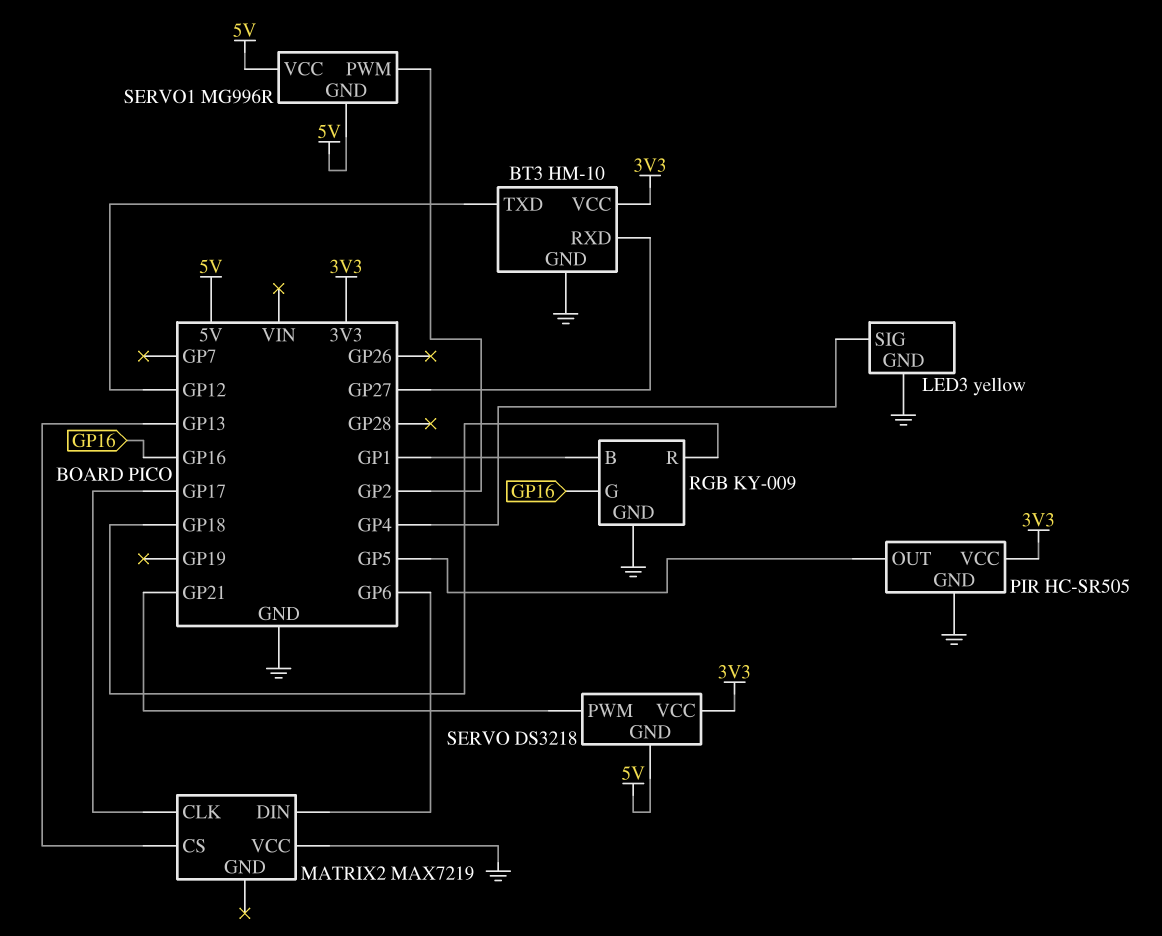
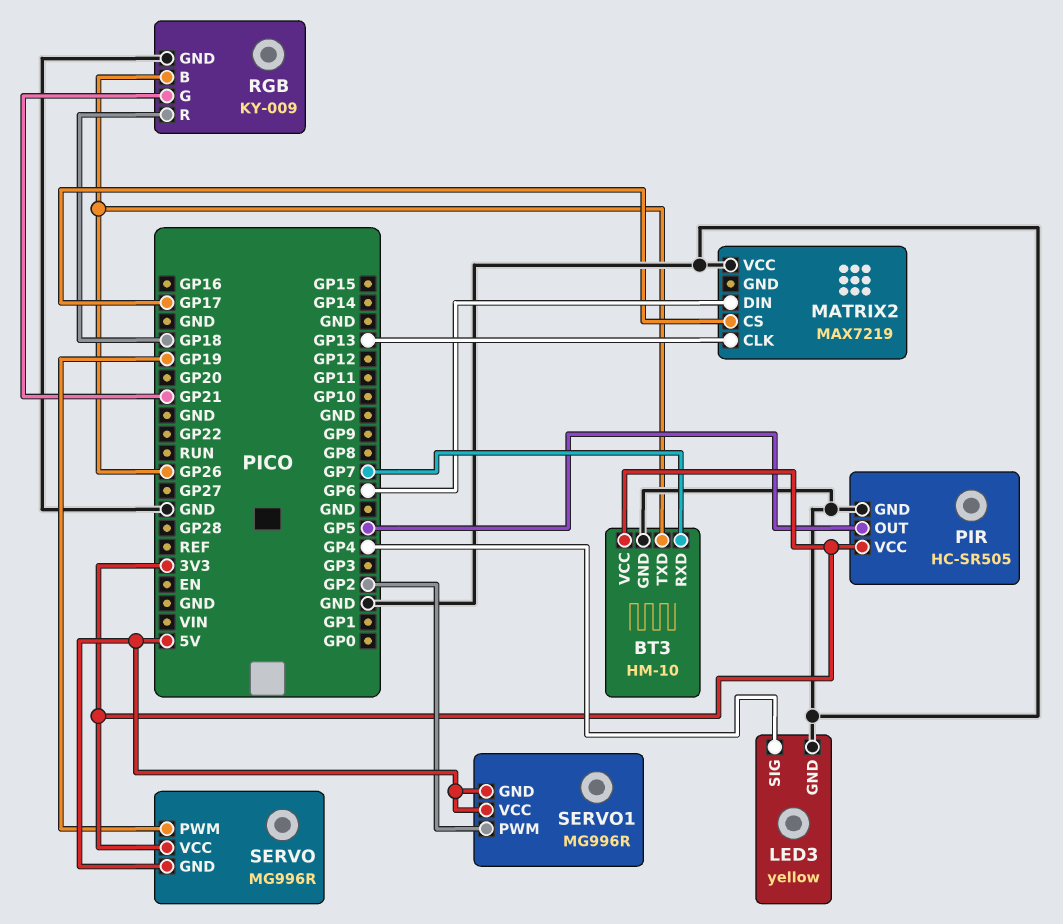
BT3 pin RXD: GP27 -> GP7
BT3 pin TXD: GP12 -> GP26
MATRIX2 pin CLK: GP17 -> GP13
MATRIX2 pin CS: GP13 -> GP17
RGB pin B: GP1 -> GP26
RGB pin G: GP16 -> GP21
SERVO: DS3218 -> MG996R
SERVO pin PWM: GP21 -> GP19

